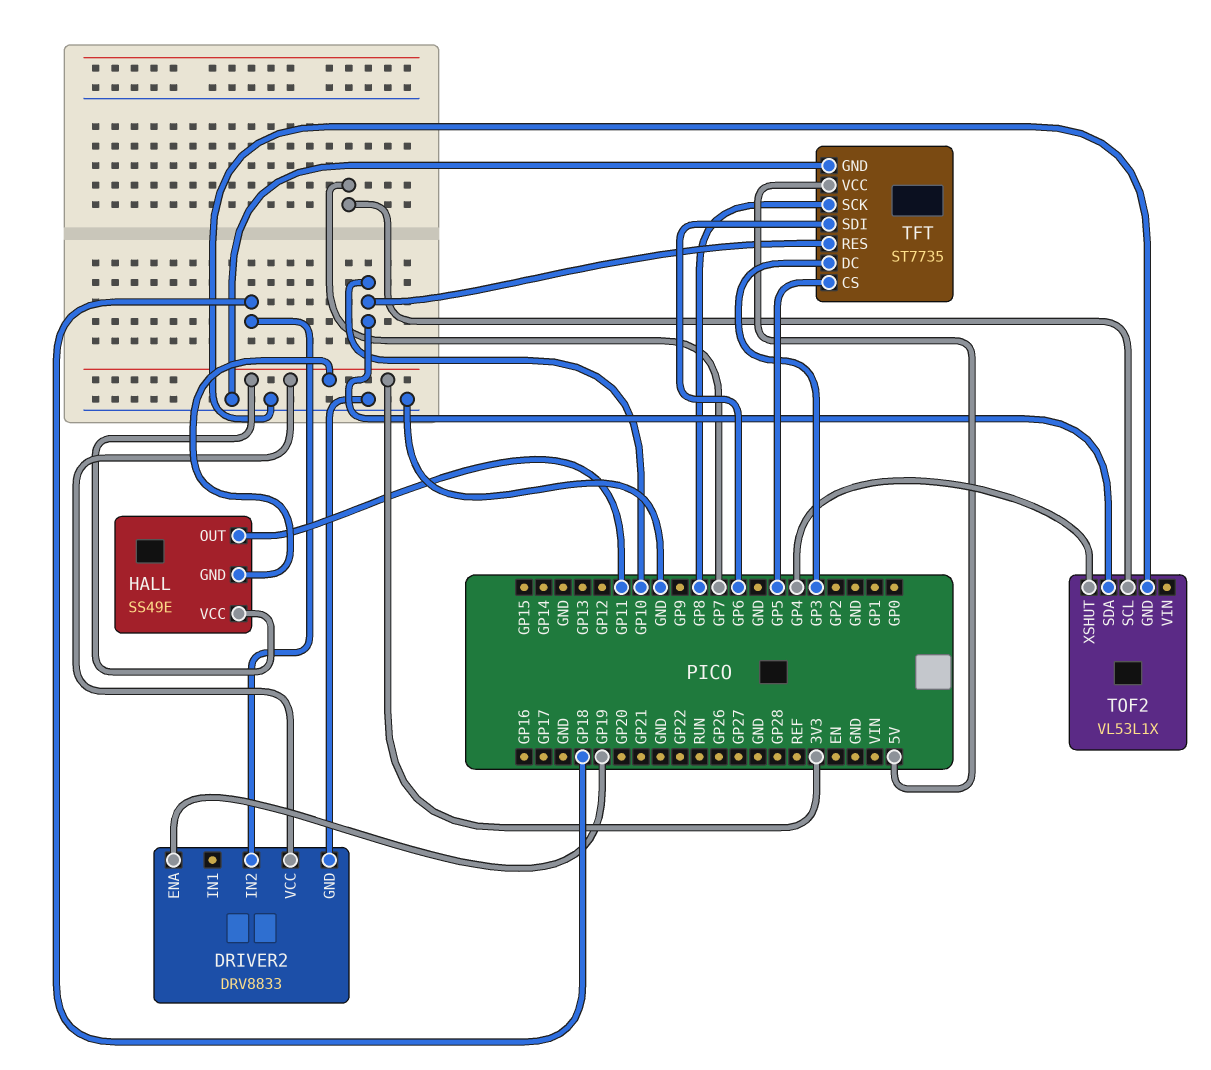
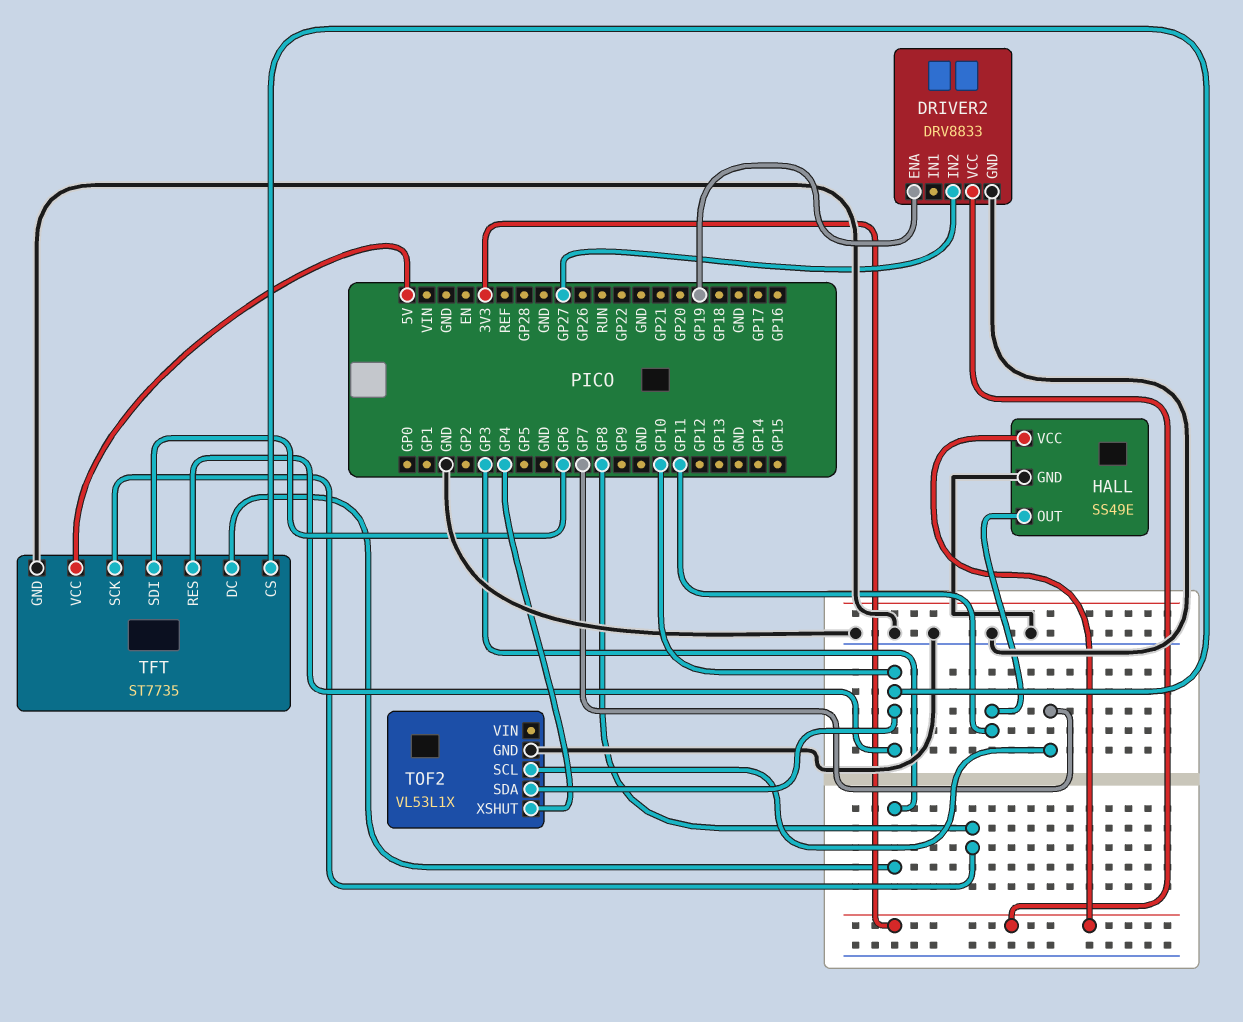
DRIVER2 pin IN2: GP18 -> GP27
HALL pin GND: 3V3 -> GND
TFT pin CS: GP5 -> GP10

